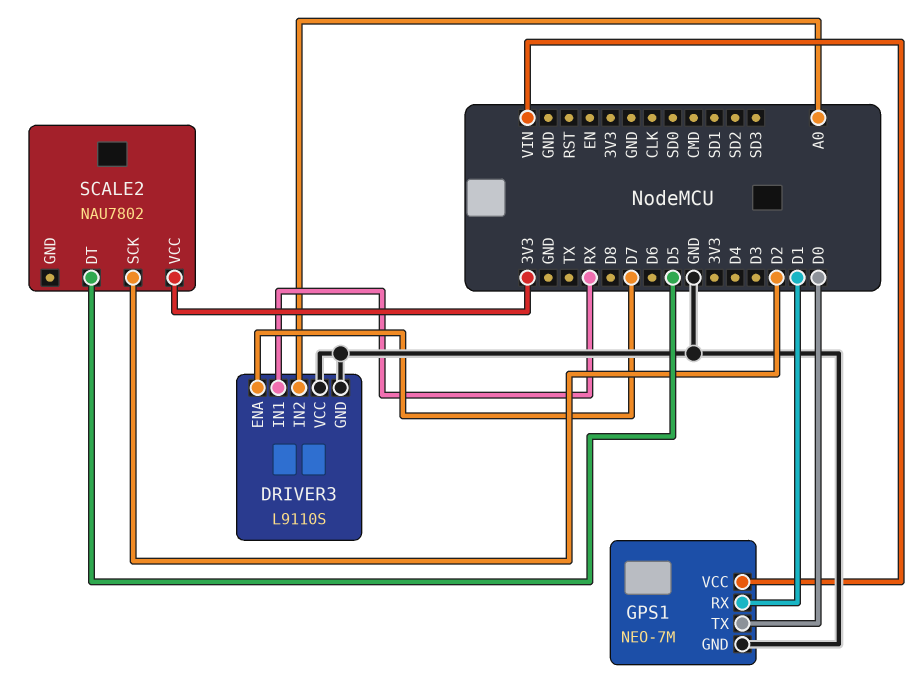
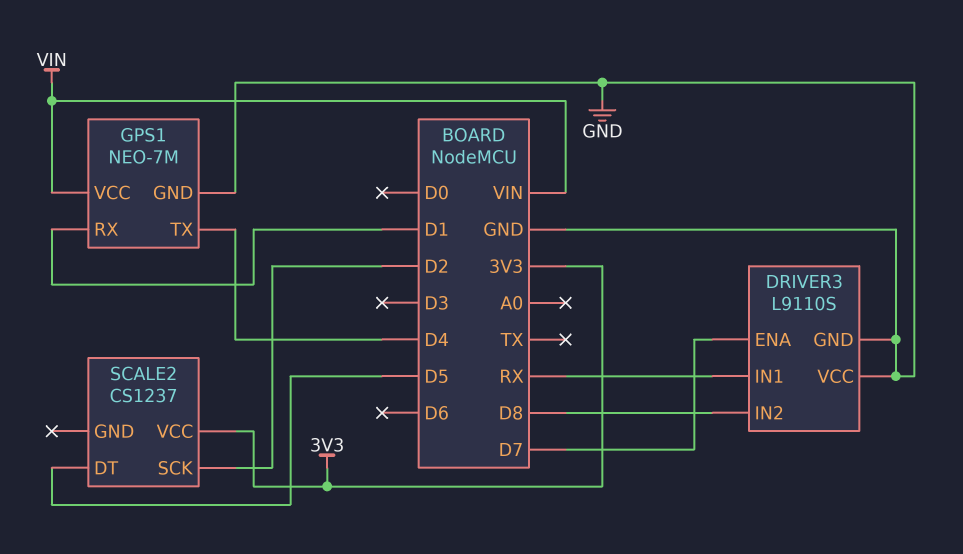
DRIVER3 pin IN2: A0 -> D8
GPS1 pin TX: D0 -> D4
SCALE2: NAU7802 -> CS1237

